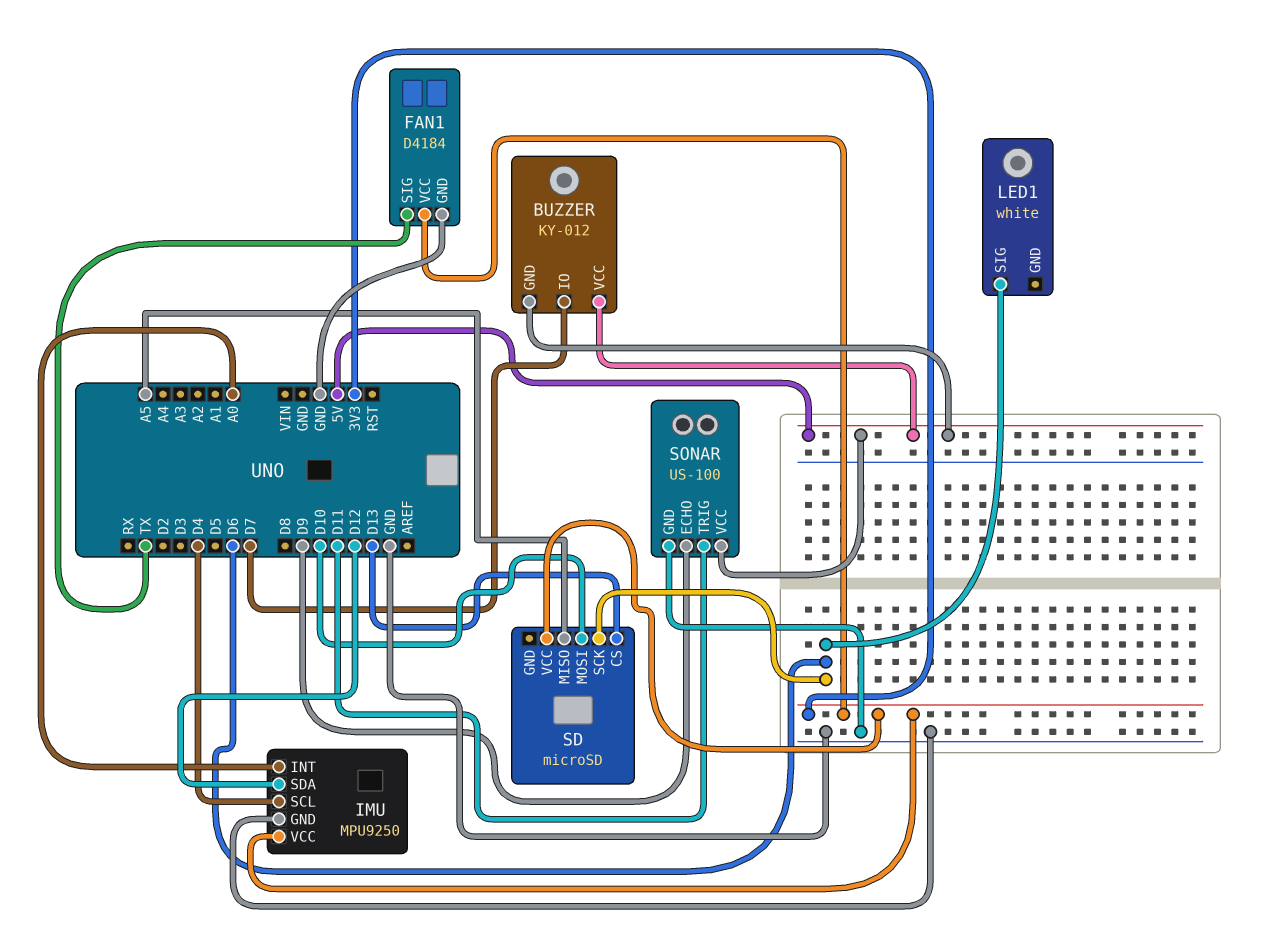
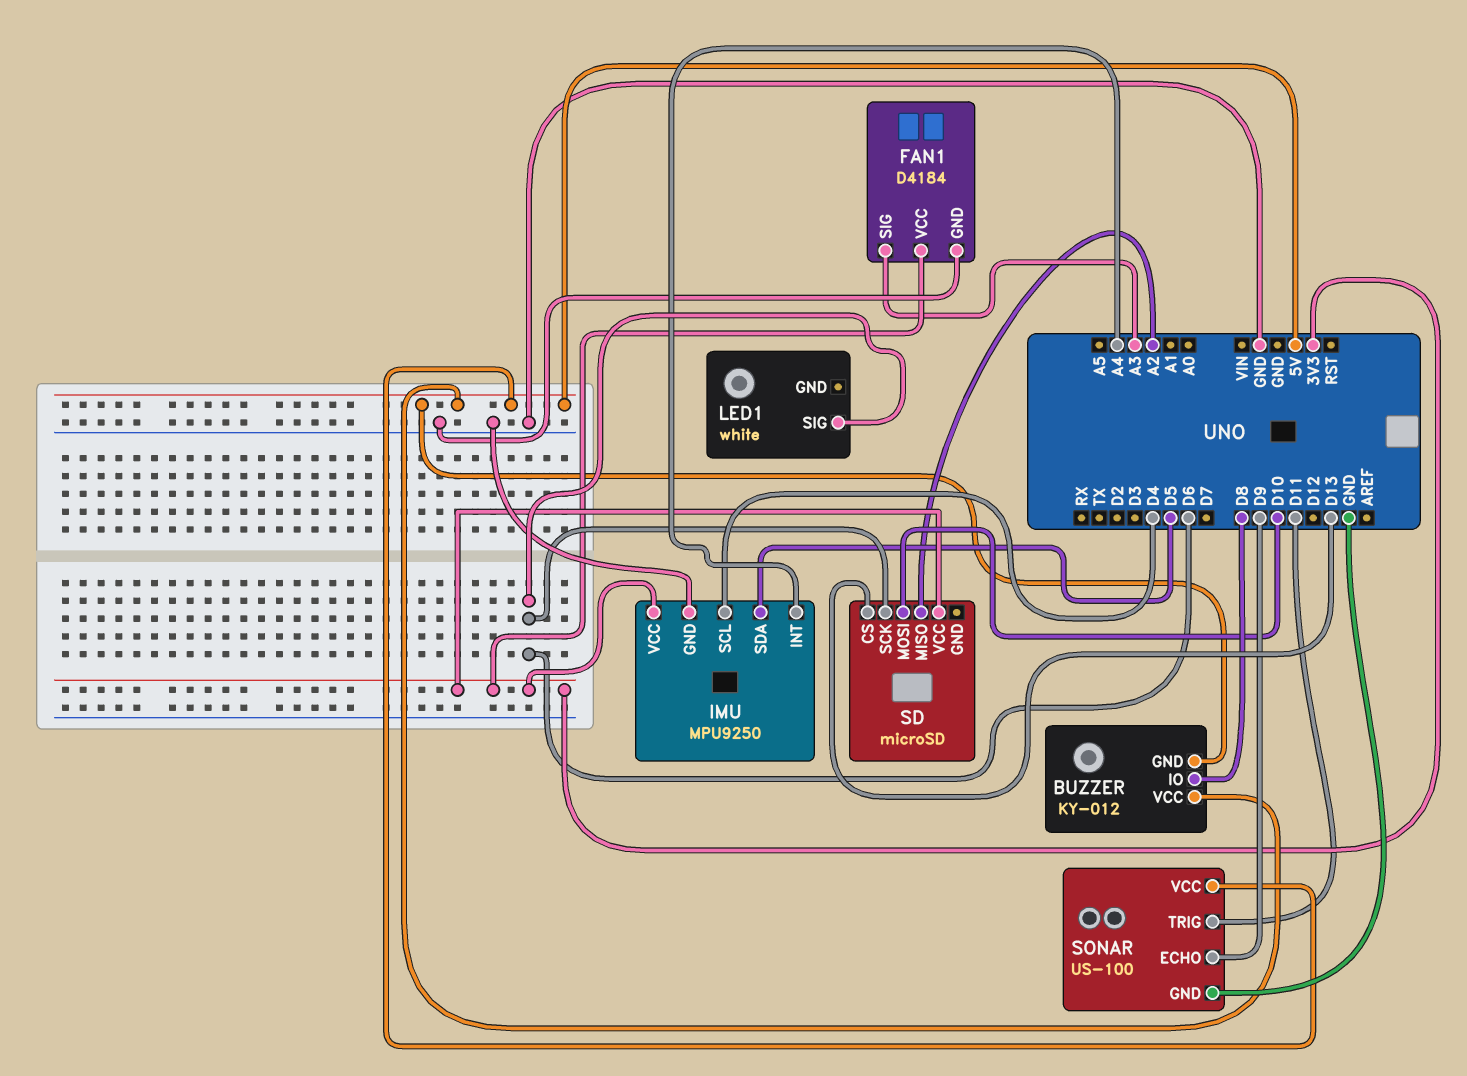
BUZZER pin IO: D7 -> D8
FAN1 pin SIG: TX -> A3
IMU pin INT: A0 -> A4
IMU pin SDA: D12 -> D5
SD pin MISO: A5 -> A2

